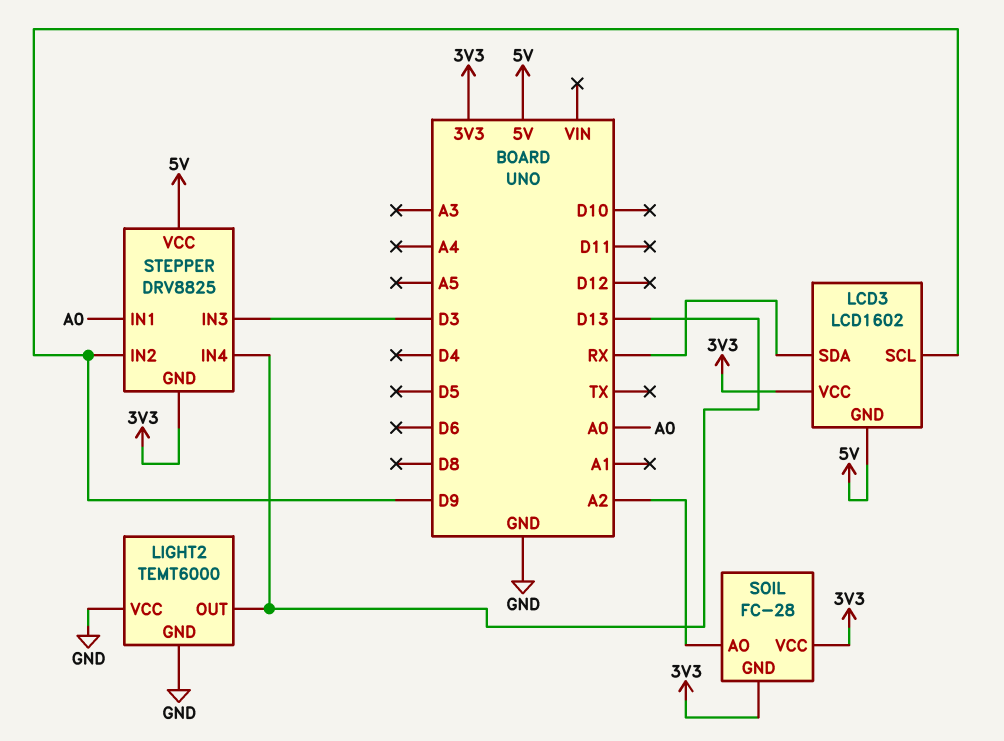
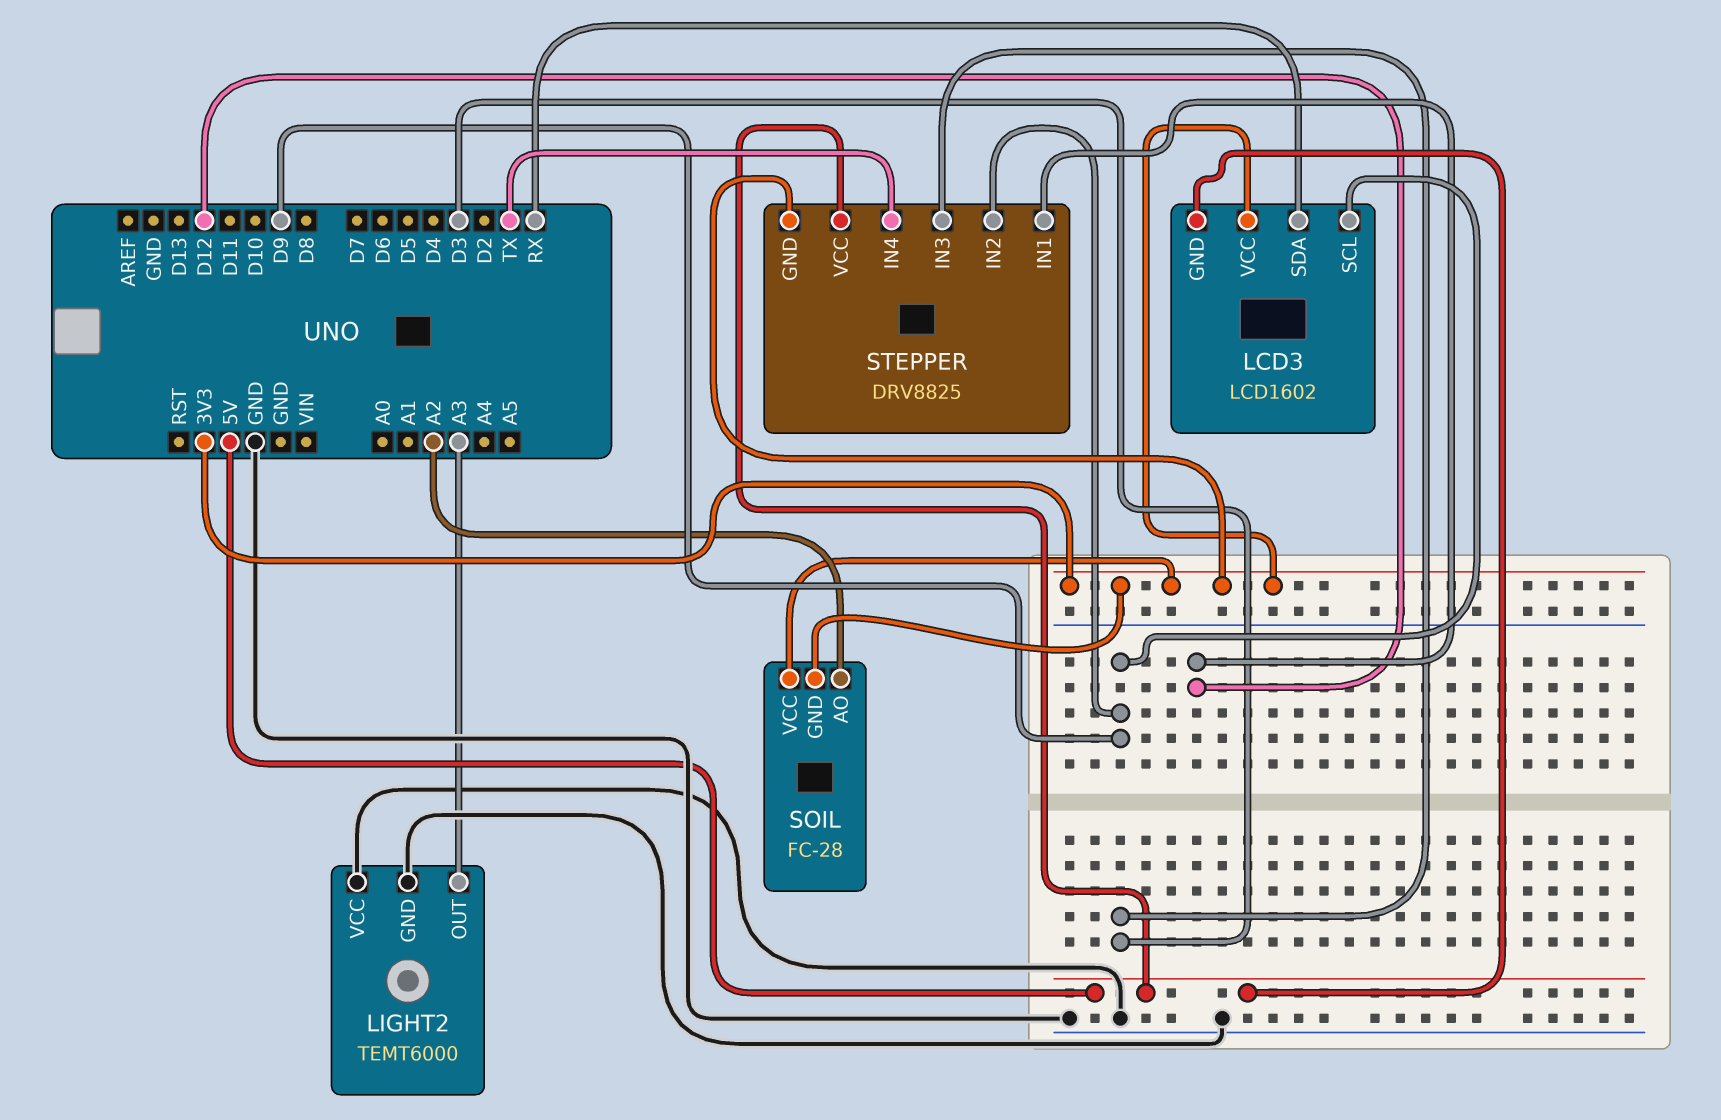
LIGHT2 pin OUT: D13 -> A3
STEPPER pin IN1: A0 -> D12
STEPPER pin IN4: D13 -> TX

